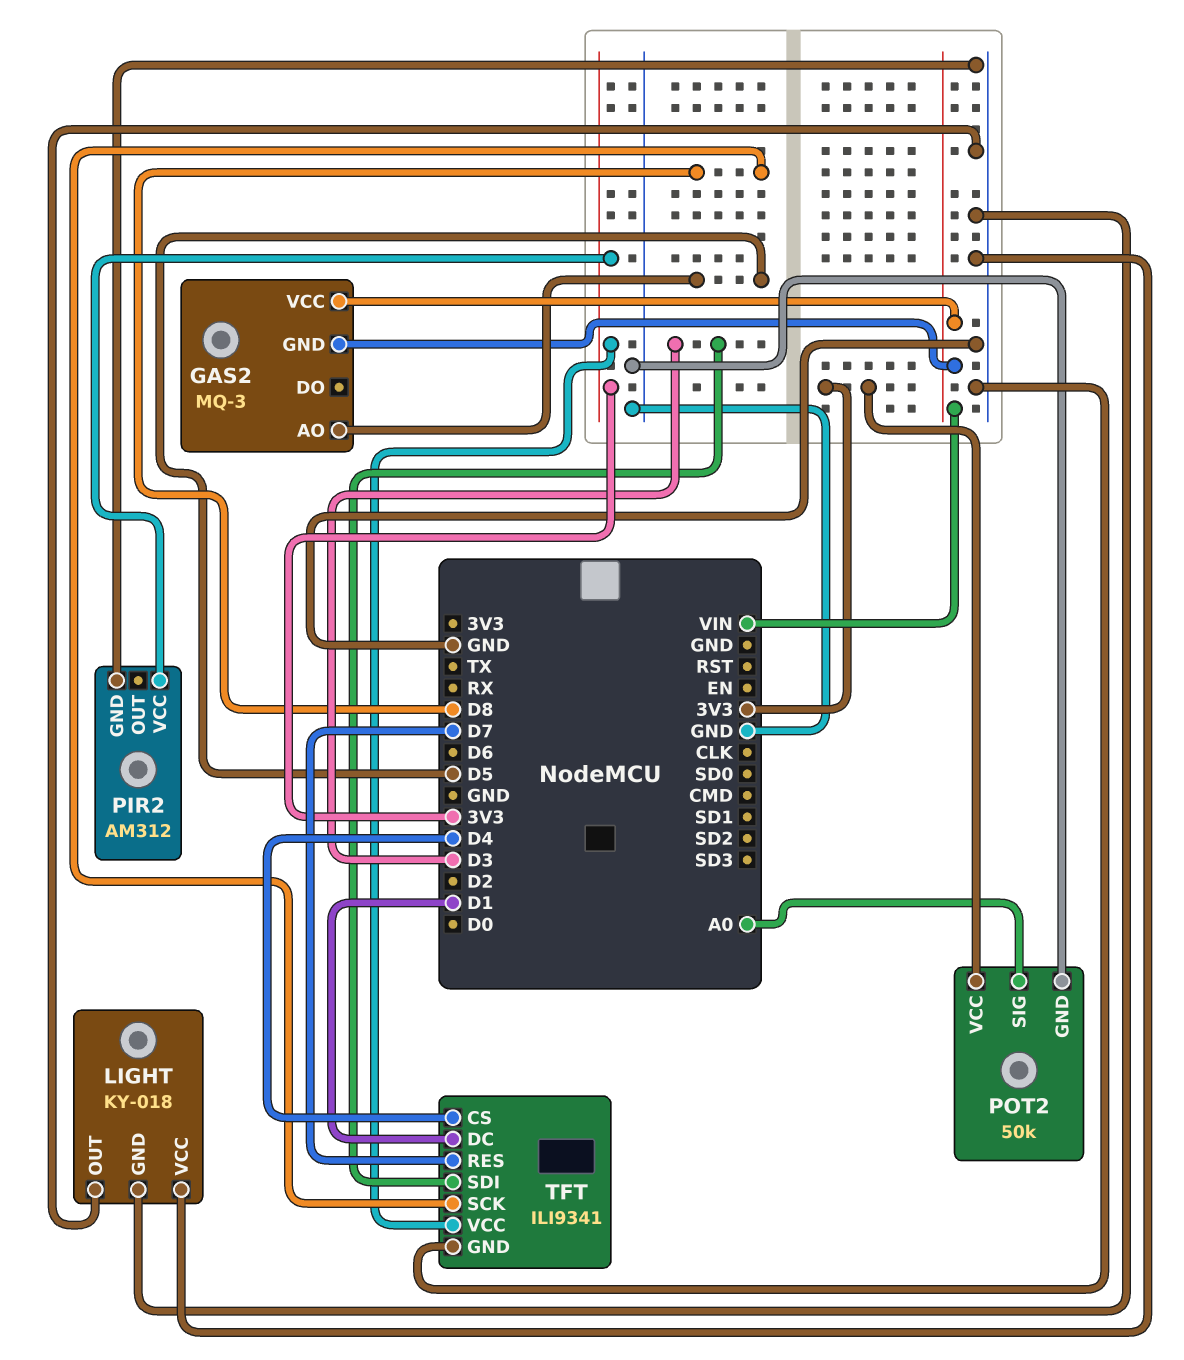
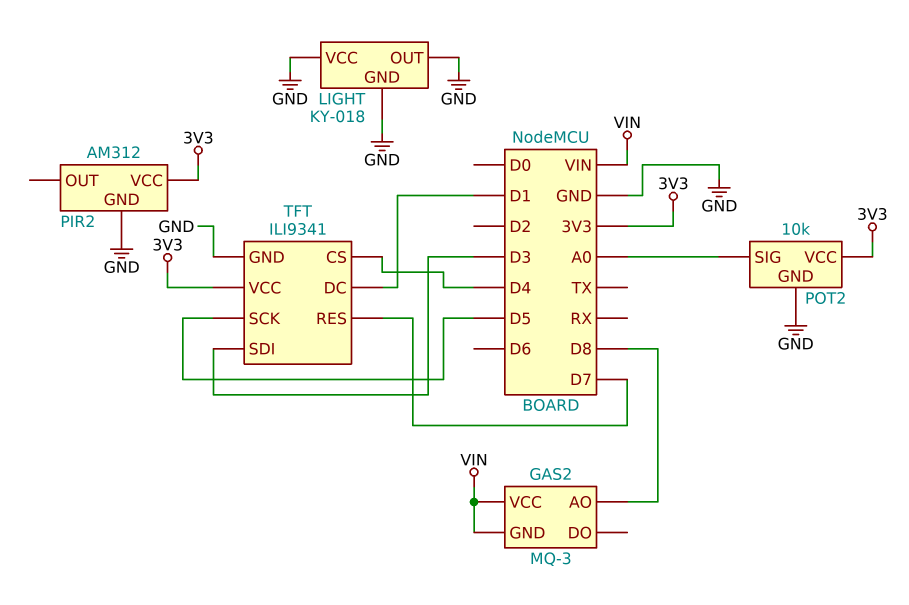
GAS2 pin AO: D5 -> D8
POT2: 50k -> 10k
TFT pin SCK: D8 -> D5

